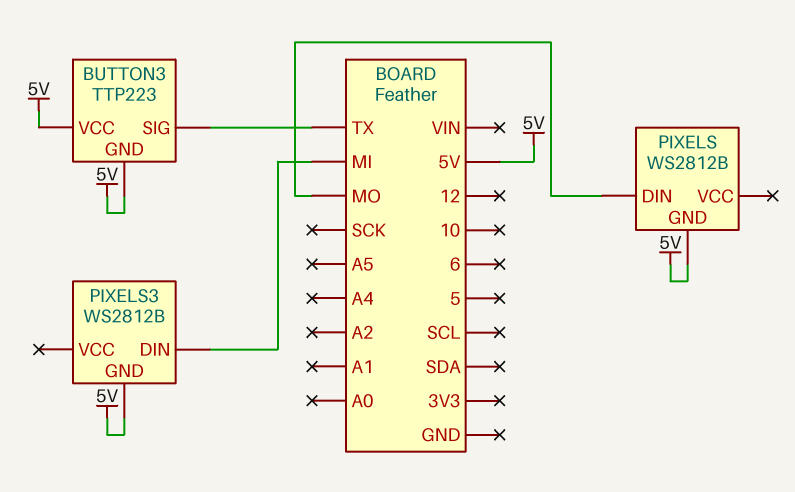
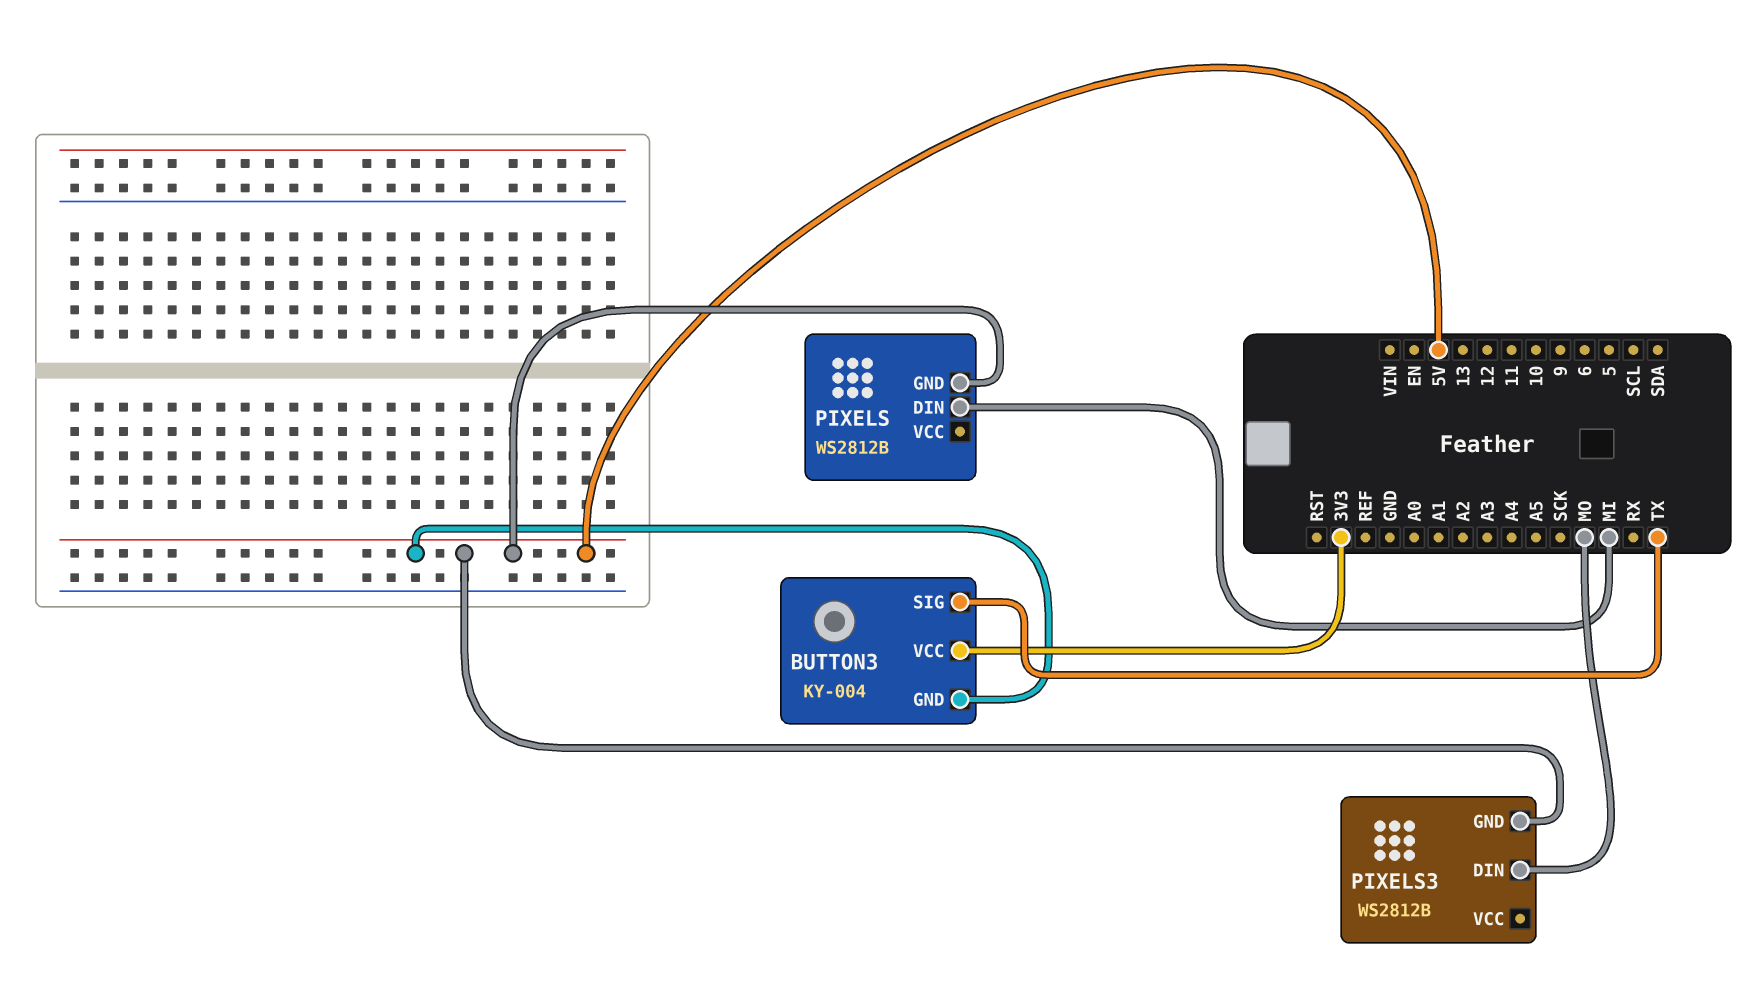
BUTTON3: TTP223 -> KY-004
BUTTON3 pin VCC: 5V -> 3V3
PIXELS pin DIN: MO -> MI
PIXELS3 pin DIN: MI -> MO

